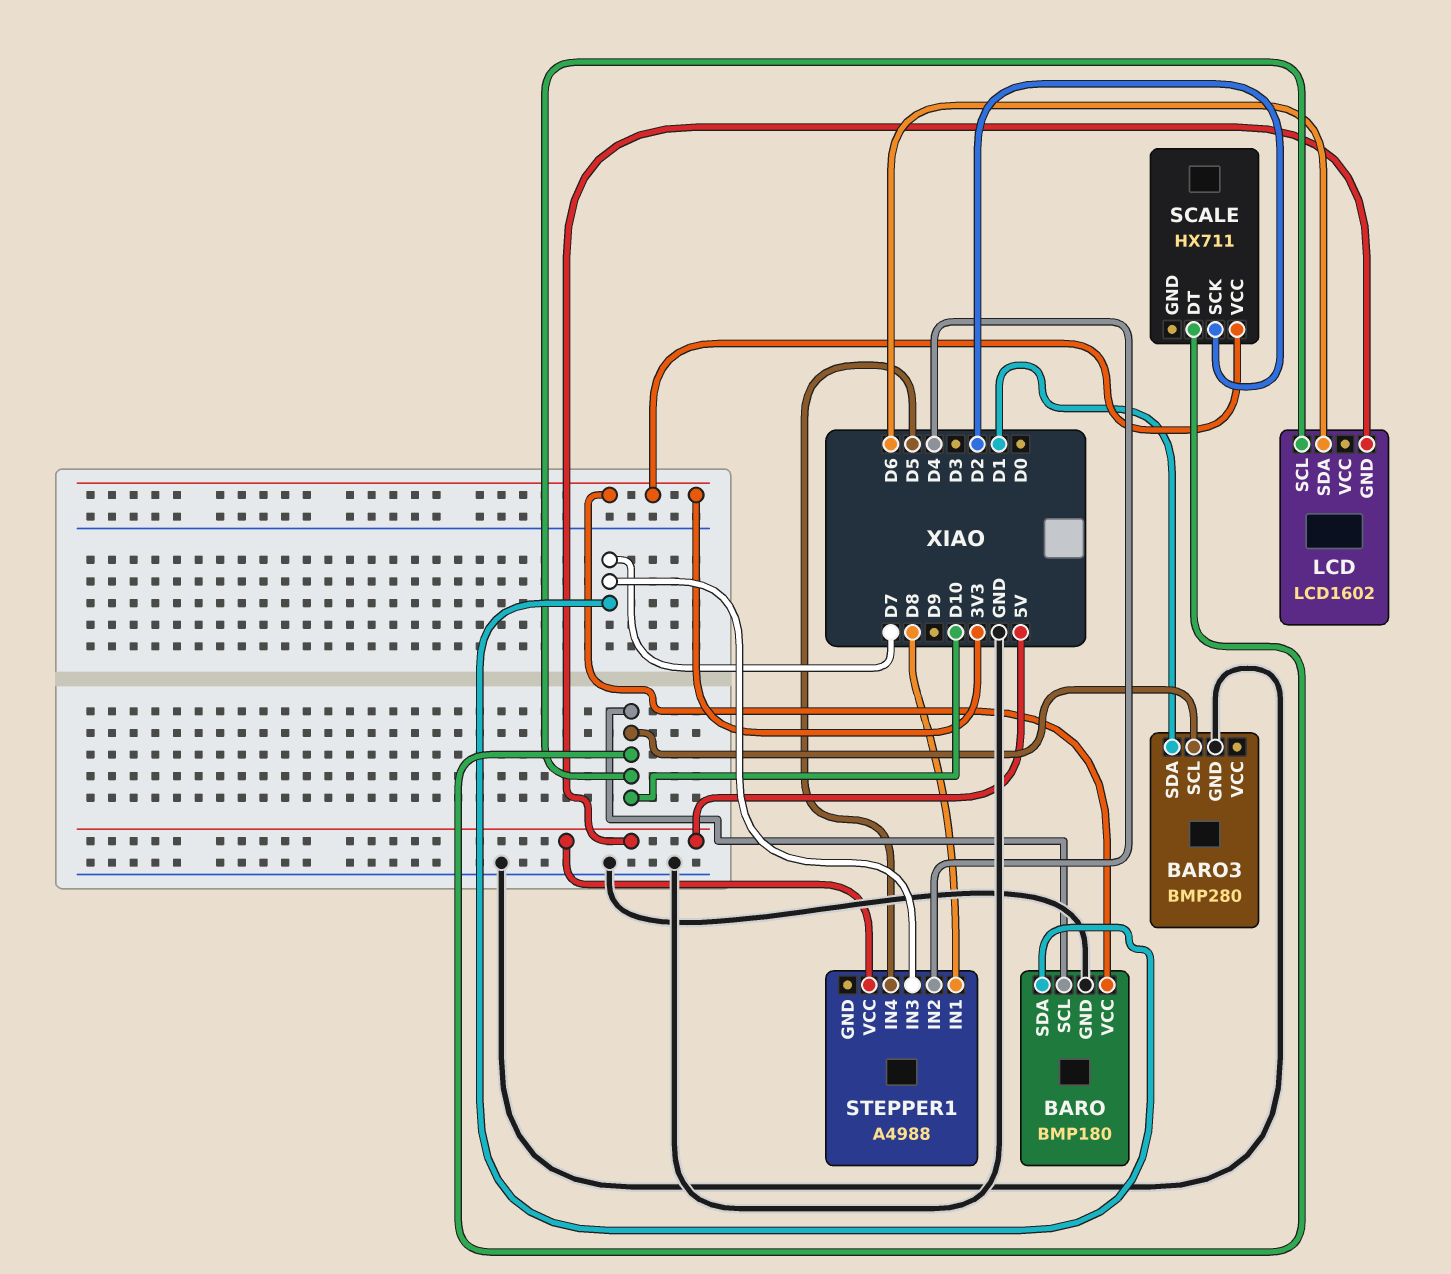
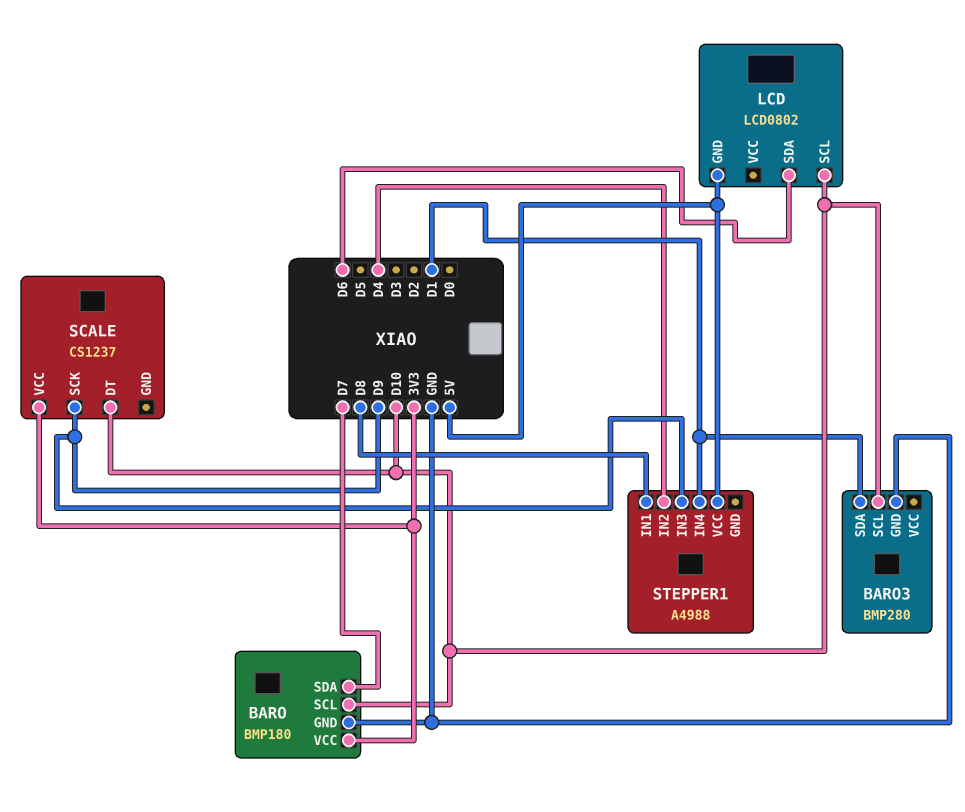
LCD: LCD1602 -> LCD0802
SCALE: HX711 -> CS1237
SCALE pin SCK: D2 -> D9
STEPPER1 pin IN3: D7 -> D9
STEPPER1 pin IN4: D5 -> D1

